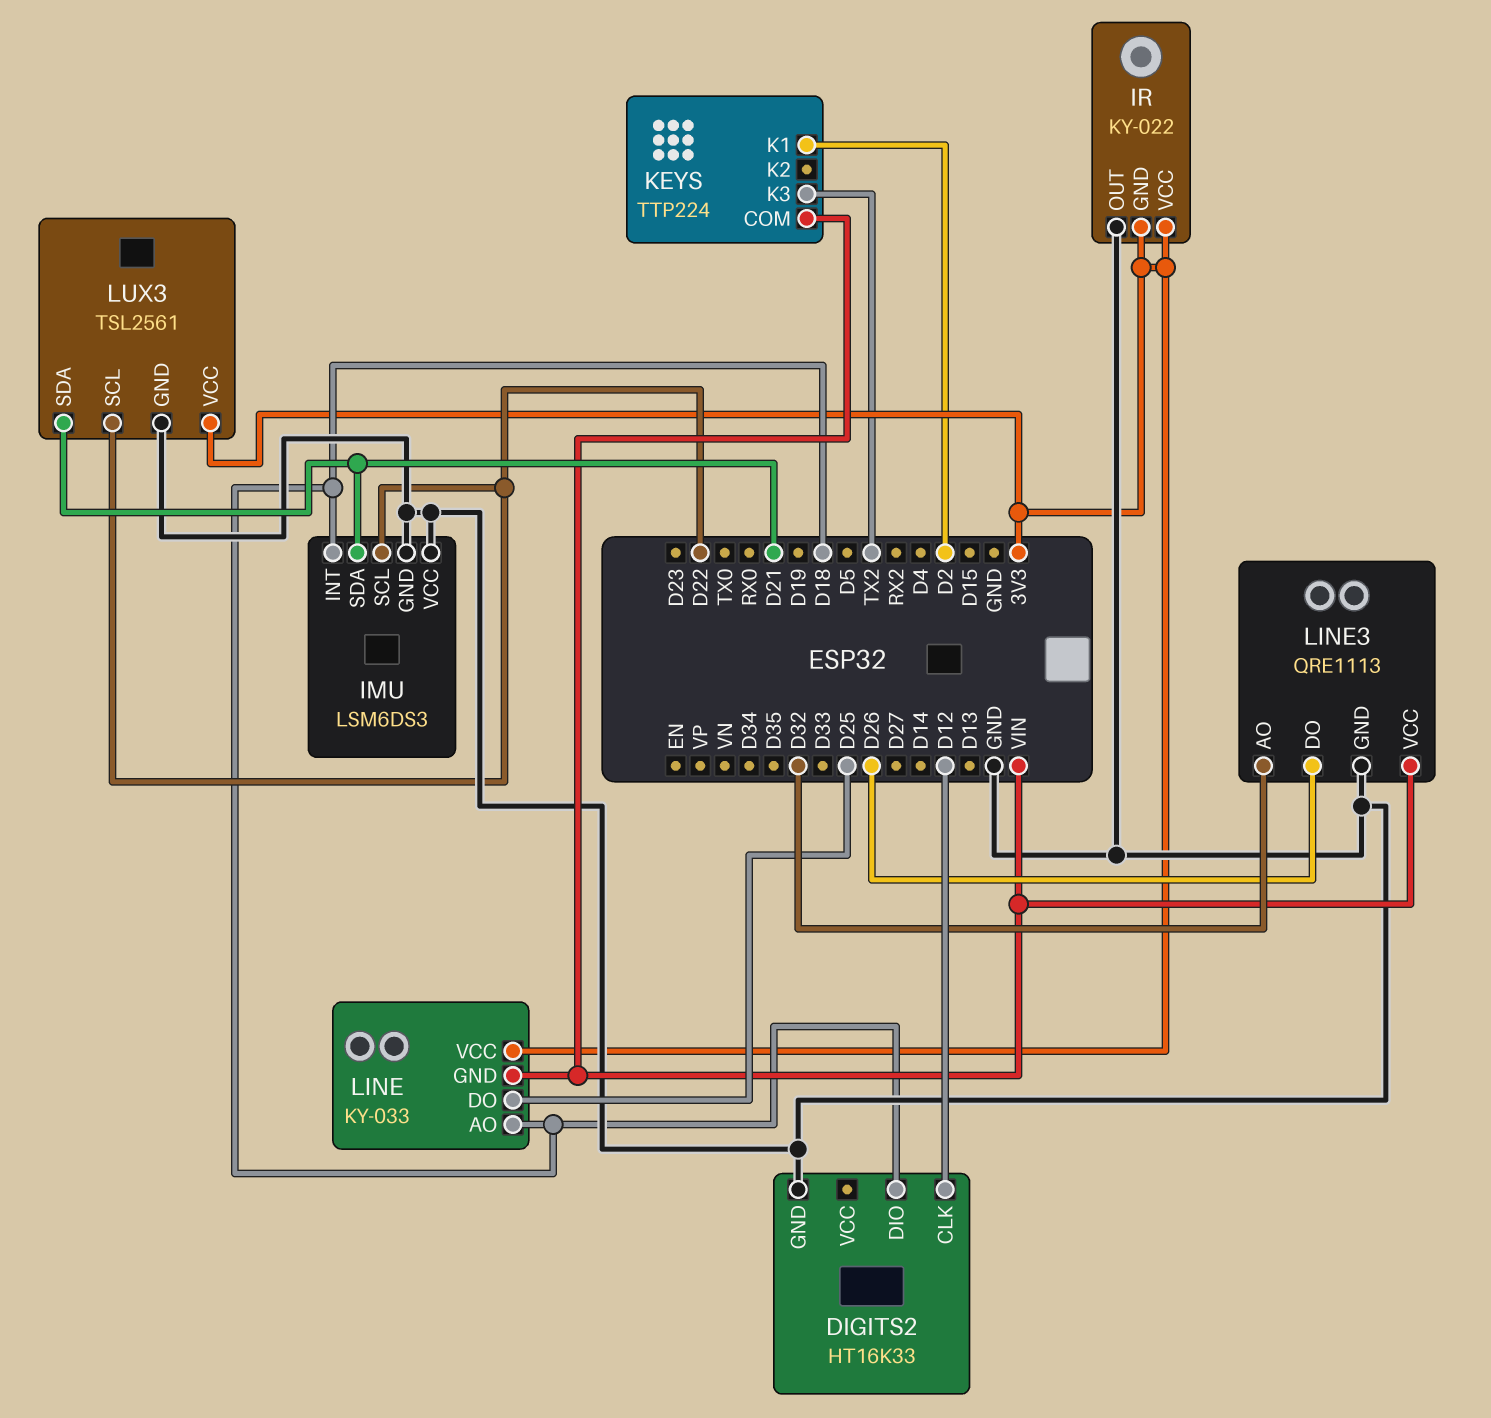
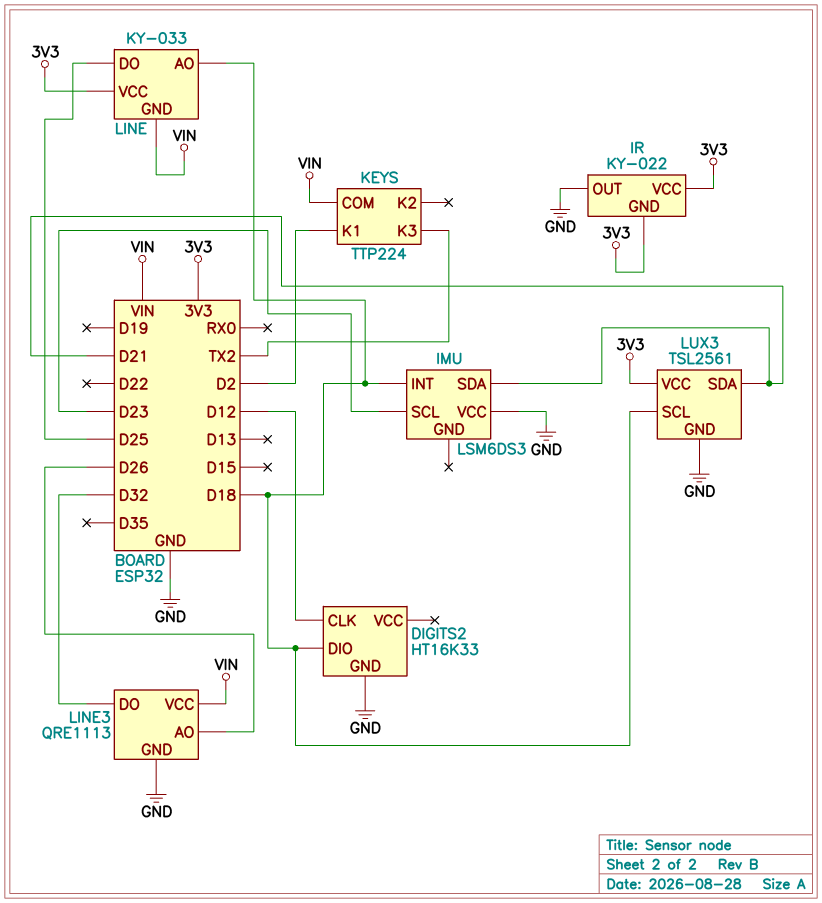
IMU pin GND: GND -> none
IMU pin SCL: D22 -> D23
LINE3 pin AO: D32 -> D26
LINE3 pin DO: D26 -> D32
LUX3 pin SCL: D22 -> D18

